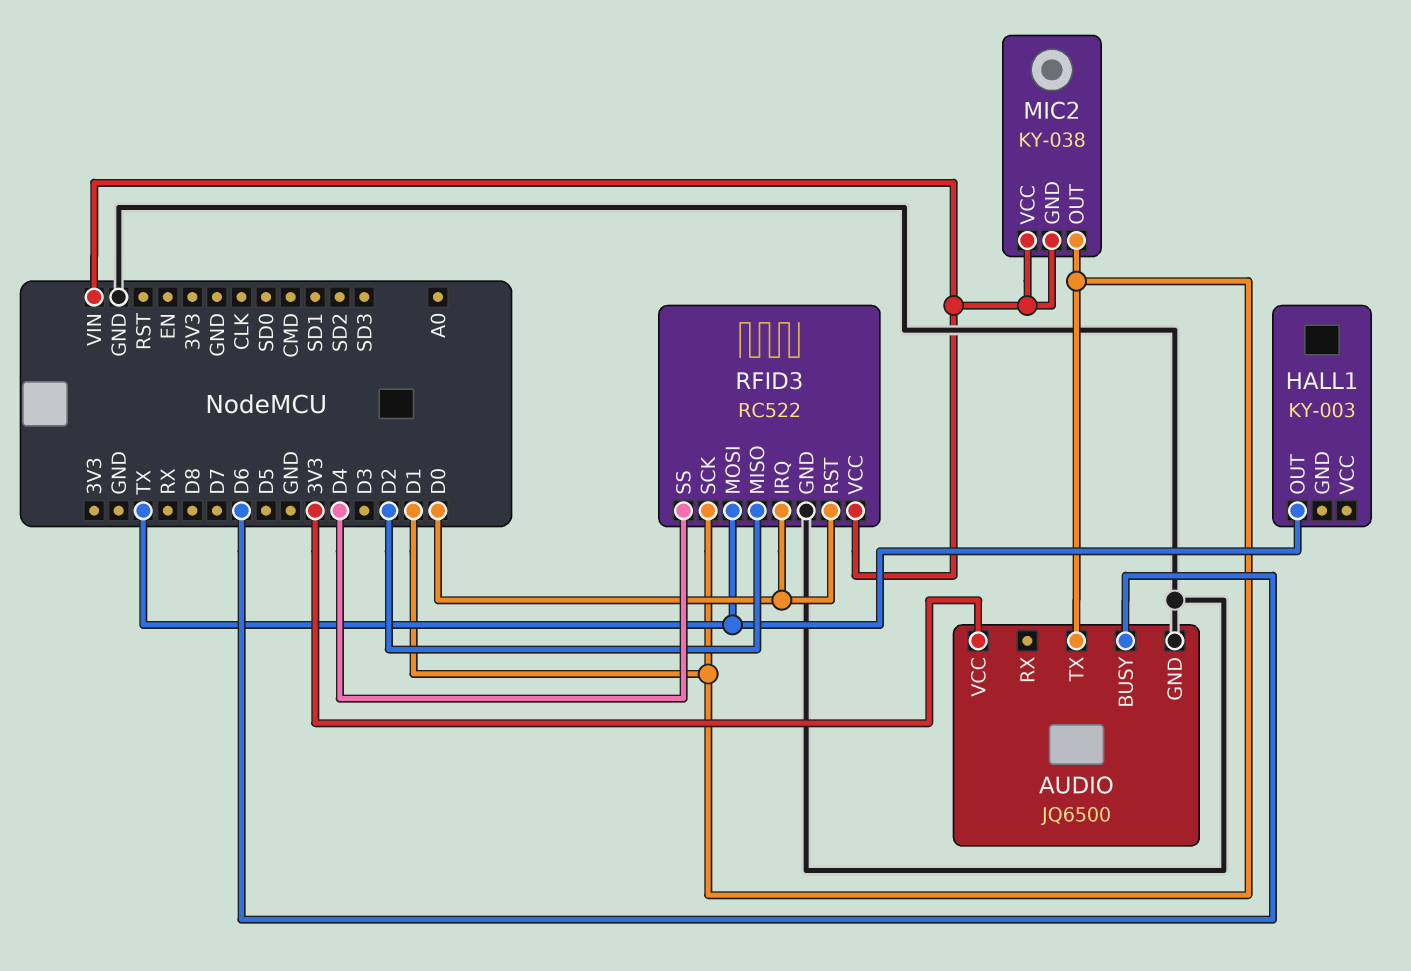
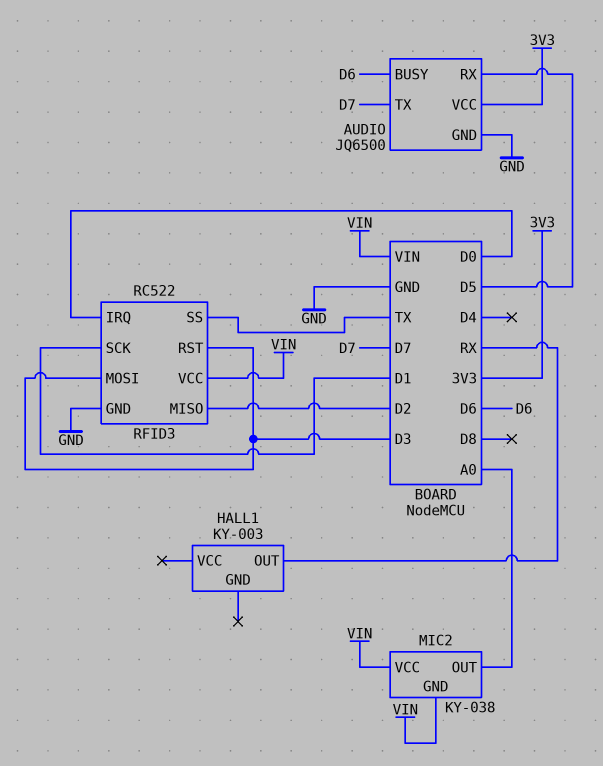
AUDIO pin RX: none -> D5
AUDIO pin TX: D1 -> D7
HALL1 pin OUT: TX -> RX
MIC2 pin OUT: D1 -> A0
RFID3 pin MOSI: TX -> D3
RFID3 pin RST: D0 -> D3
RFID3 pin SS: D4 -> TX

